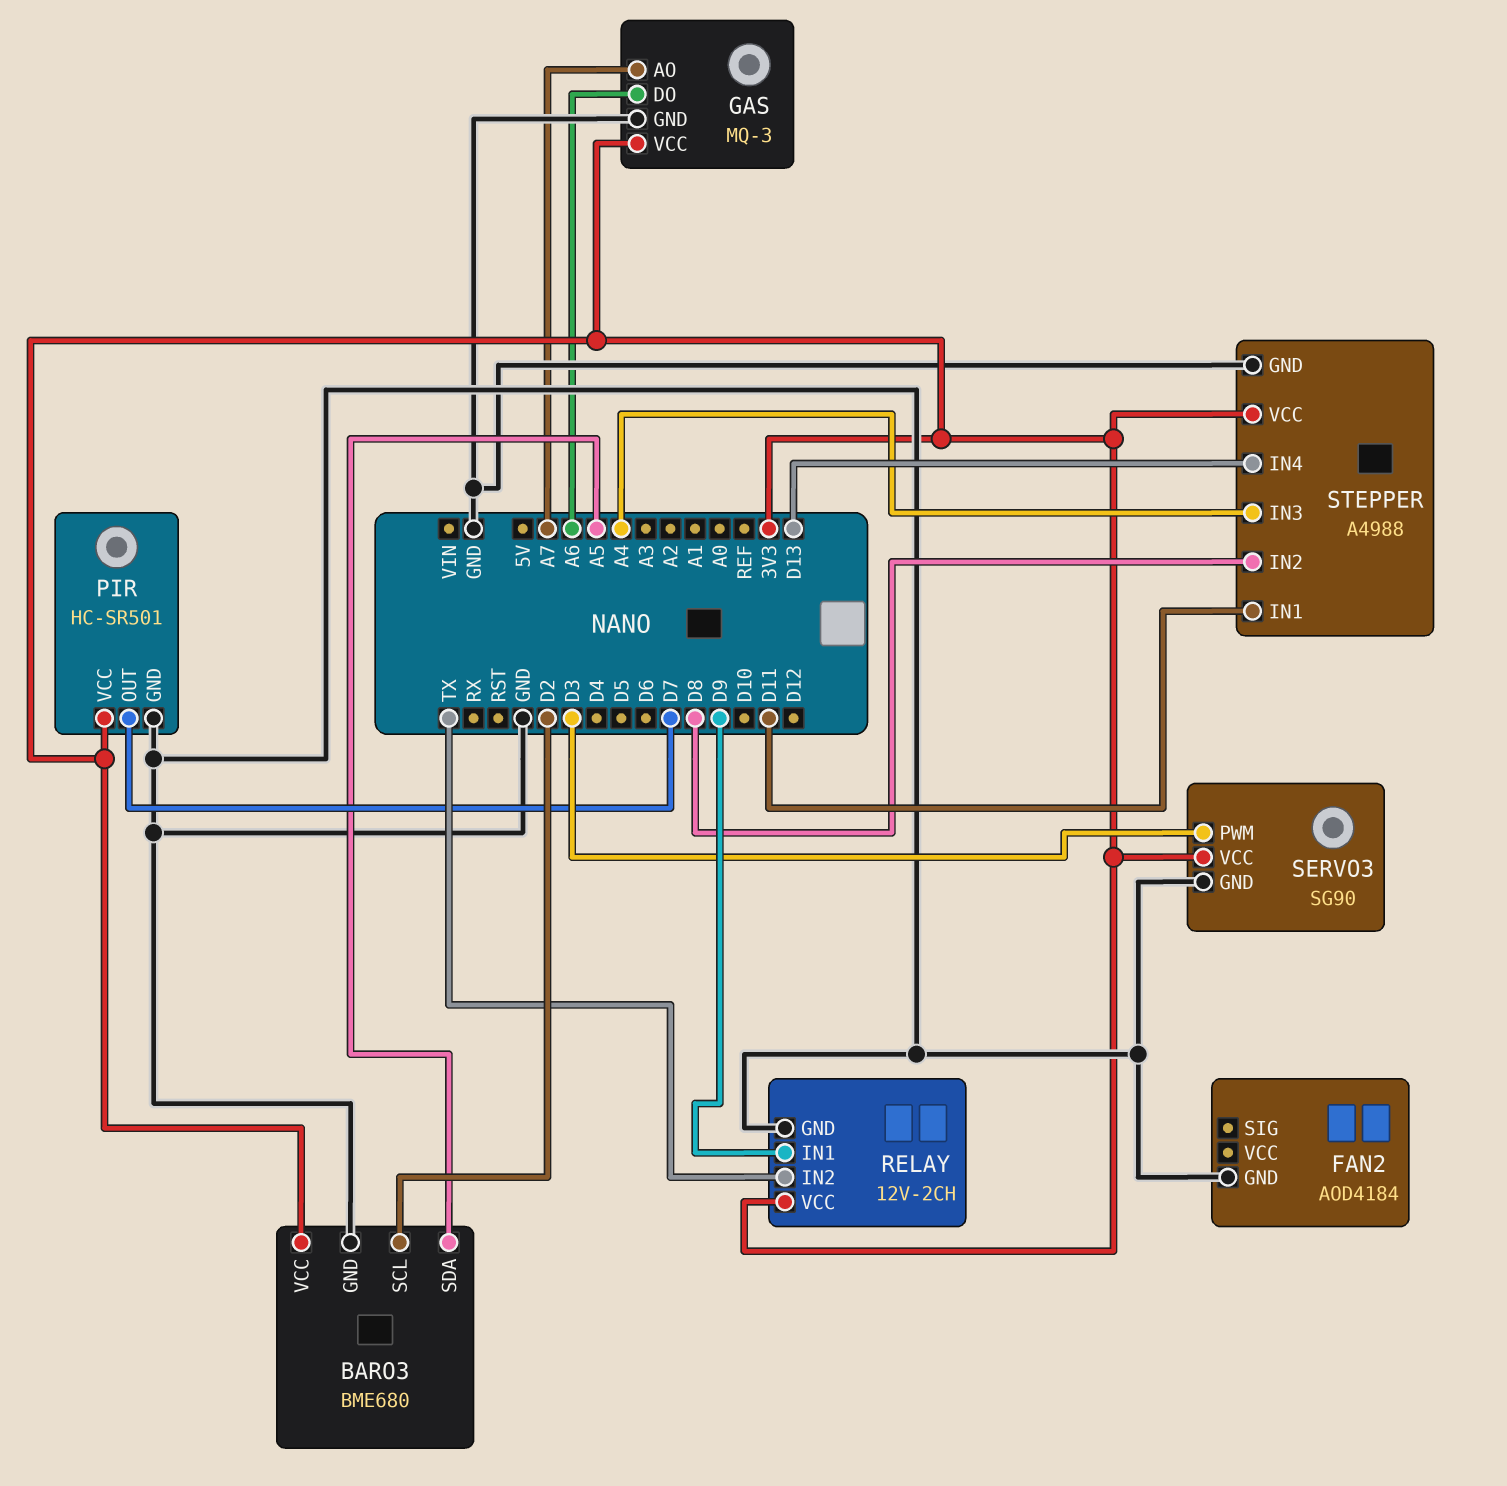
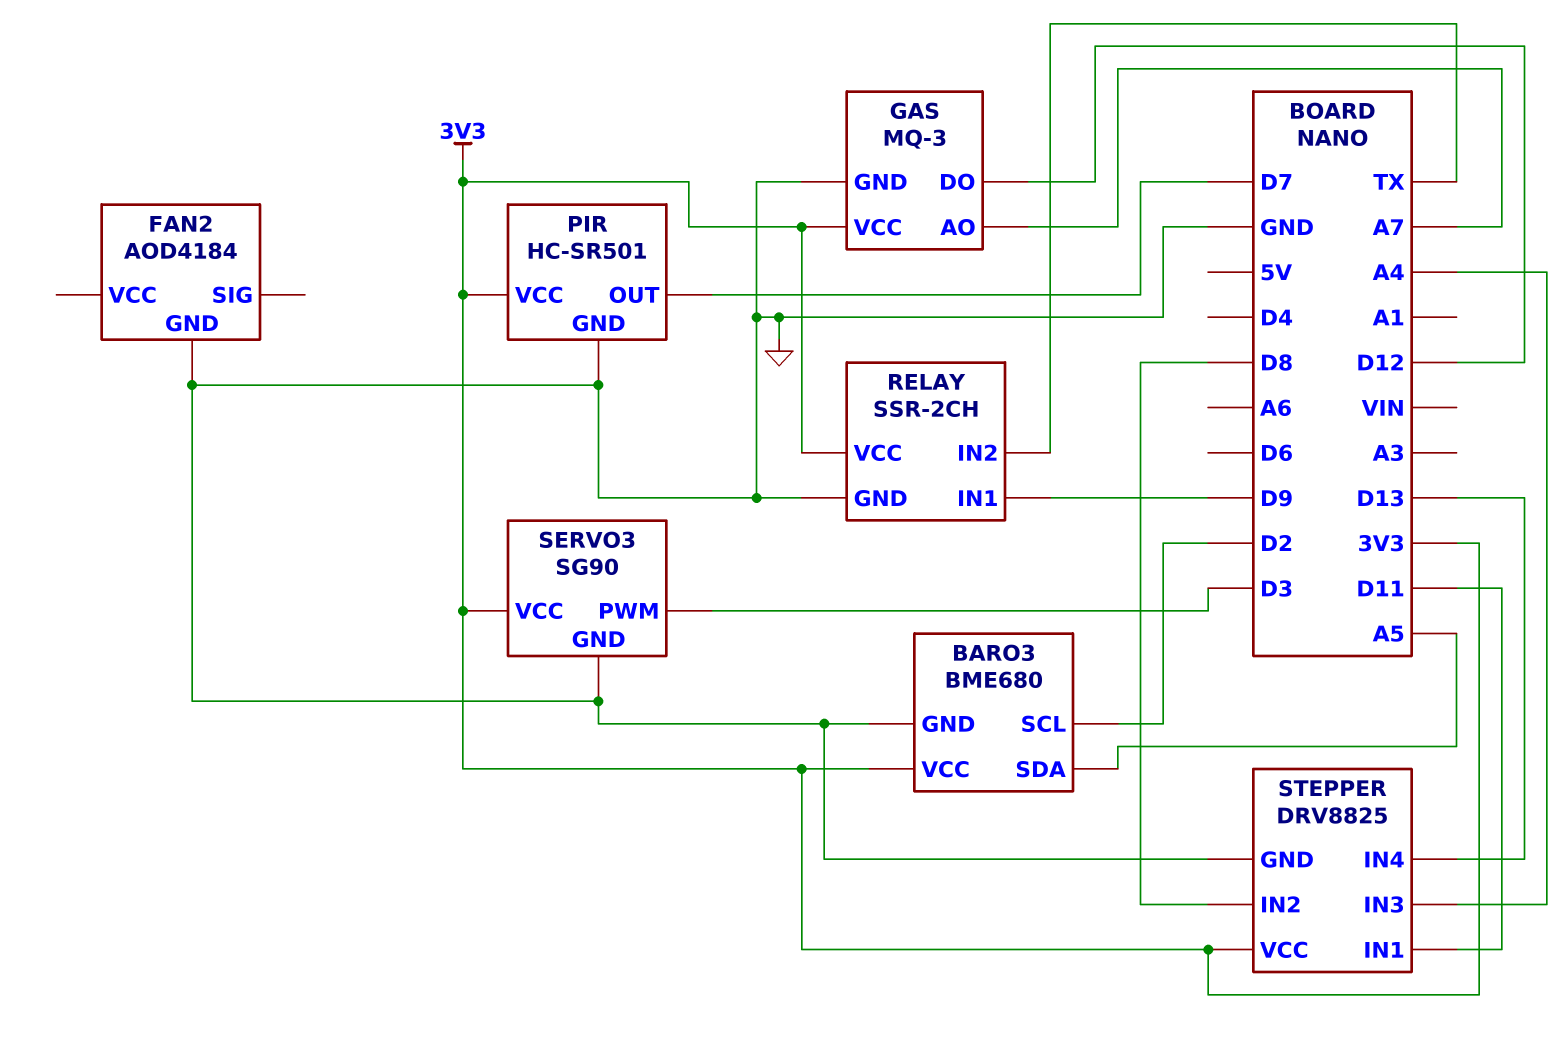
GAS pin DO: A6 -> D12
RELAY: 12V-2CH -> SSR-2CH
STEPPER: A4988 -> DRV8825

